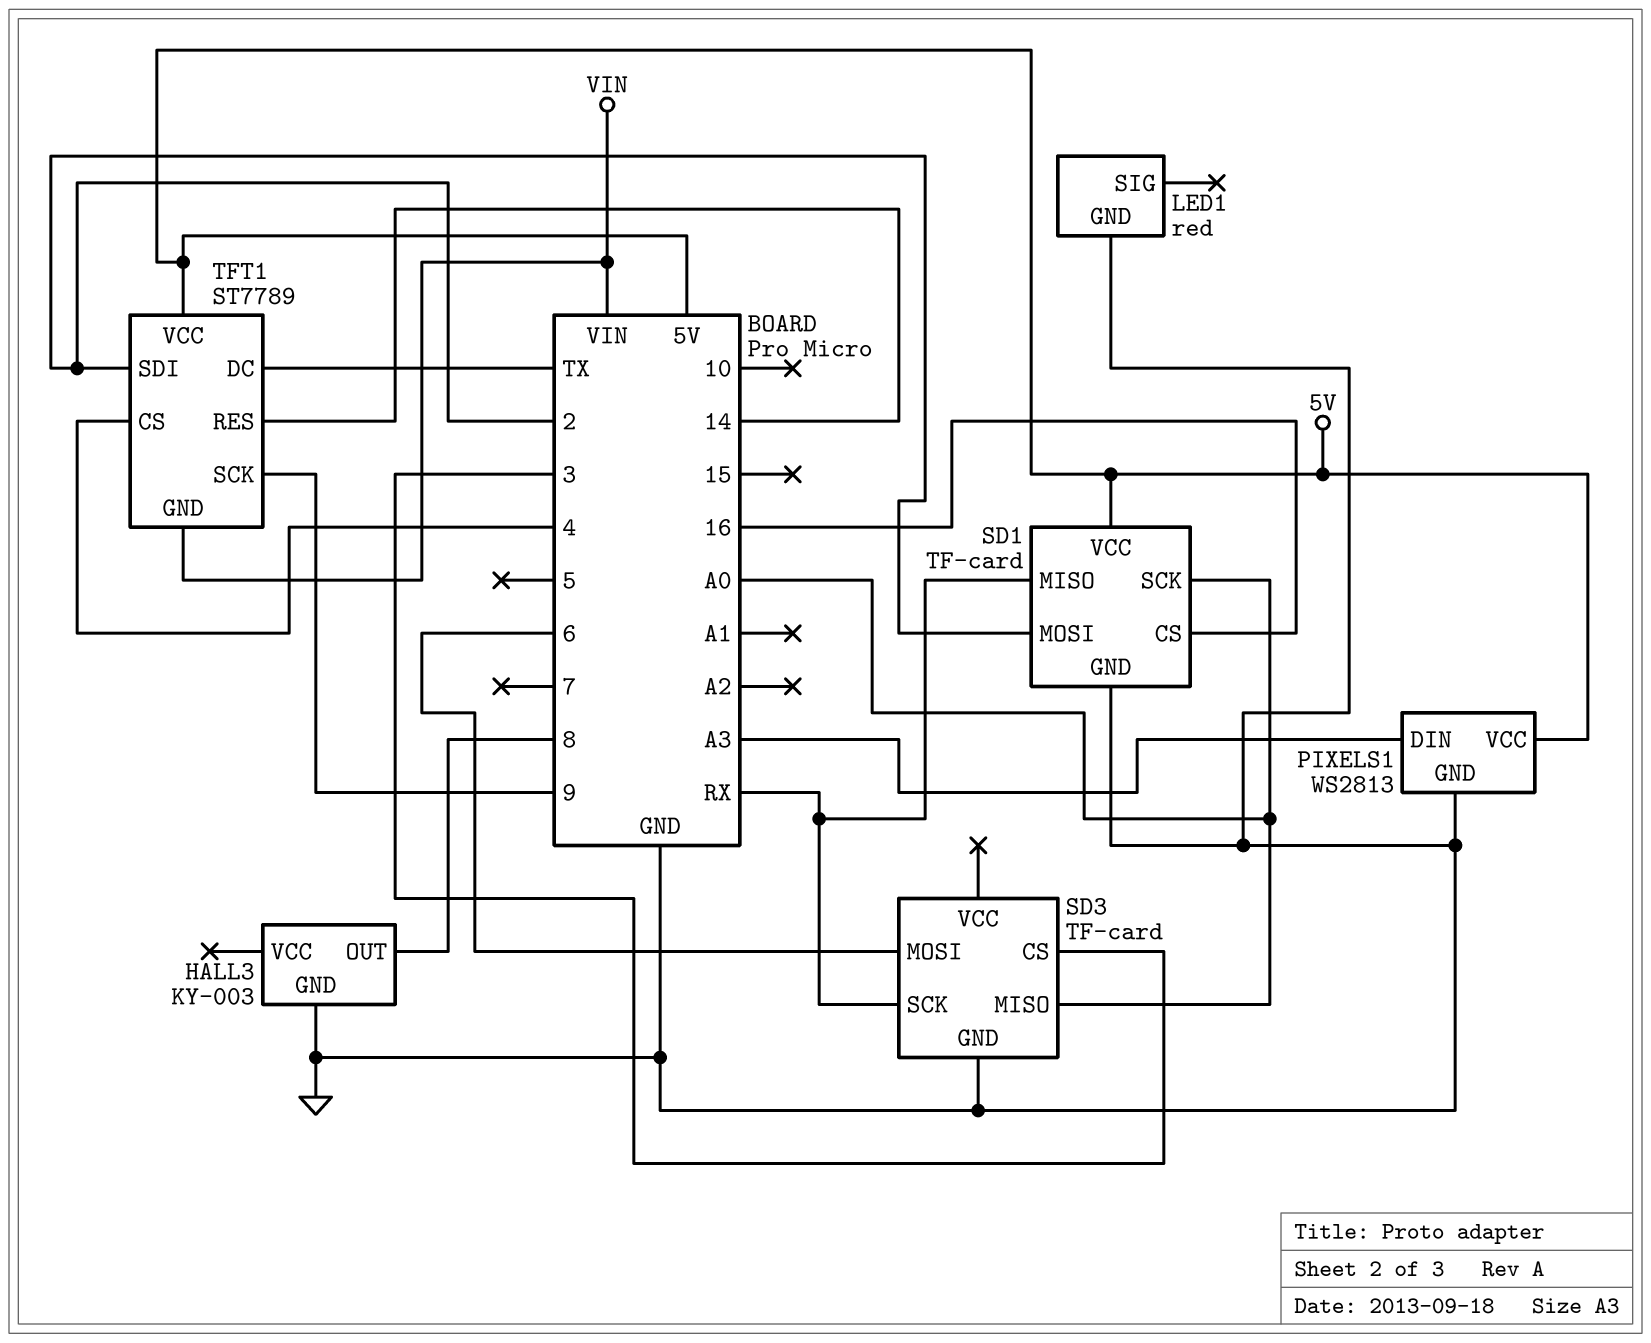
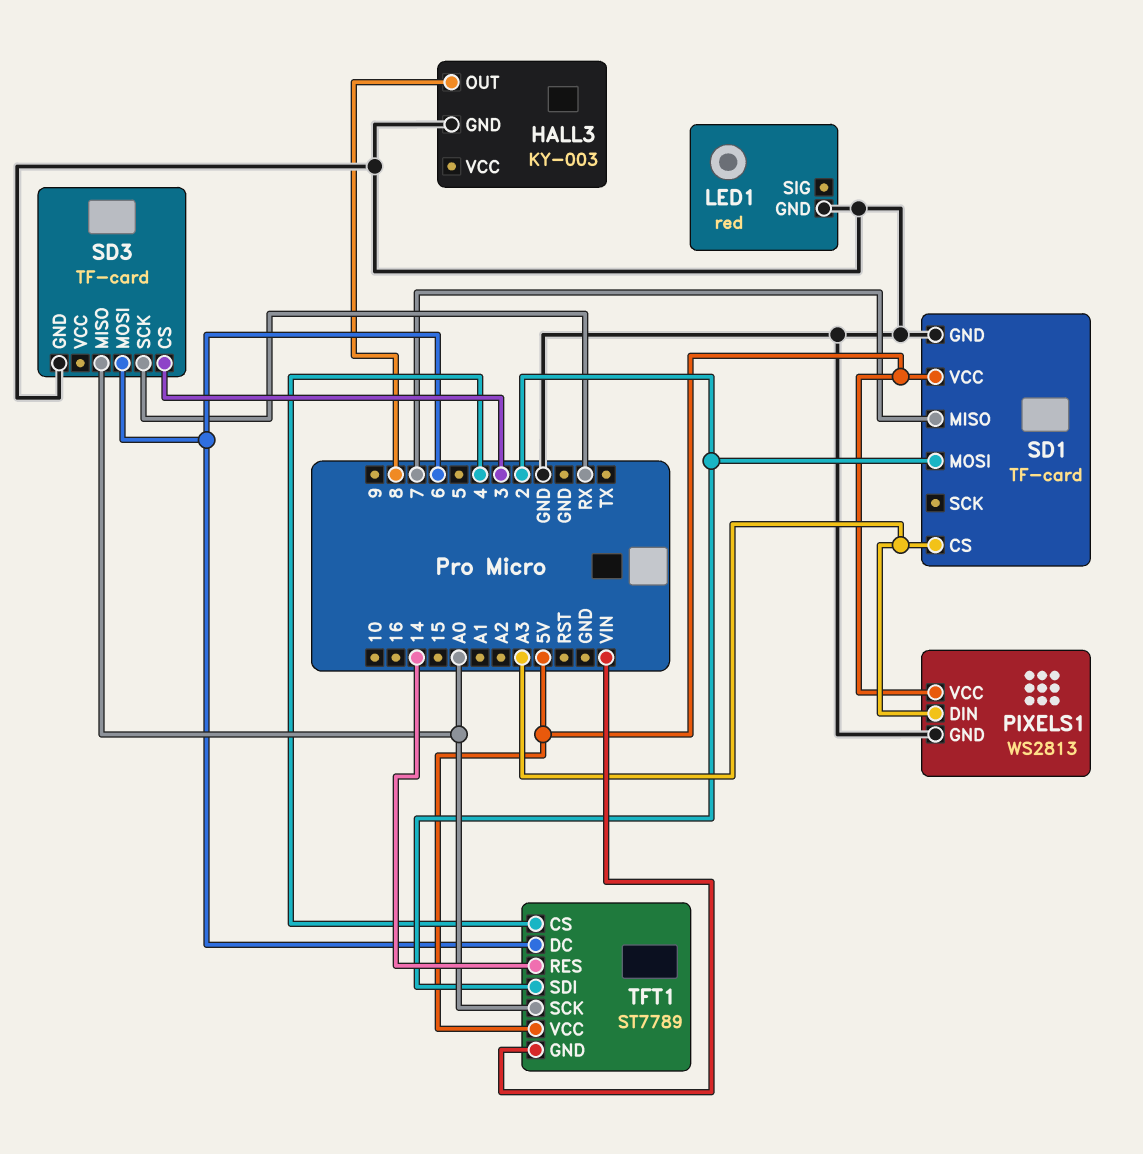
SD1 pin CS: 16 -> A3
SD1 pin MISO: RX -> 7
SD1 pin SCK: A0 -> none
TFT1 pin DC: TX -> 6
TFT1 pin SCK: 9 -> A0

